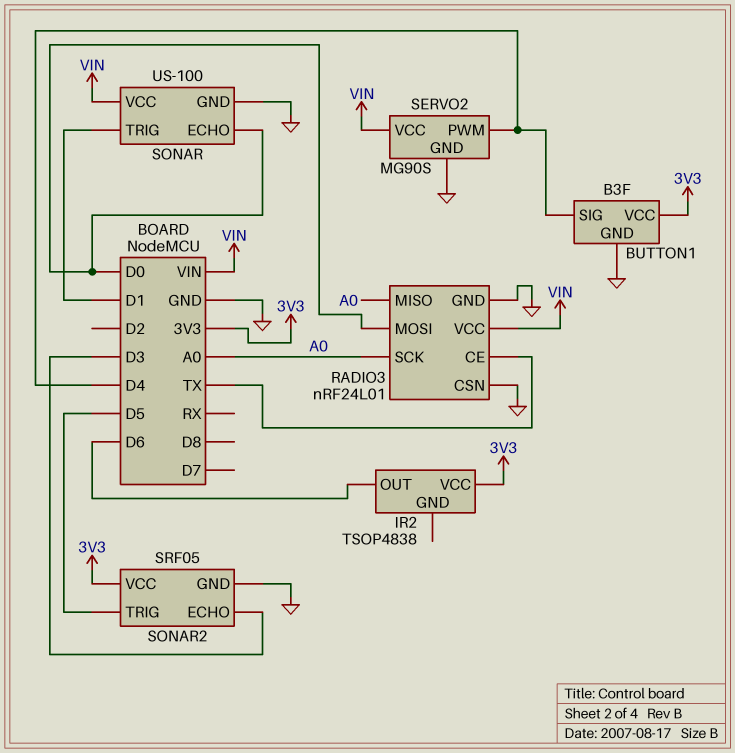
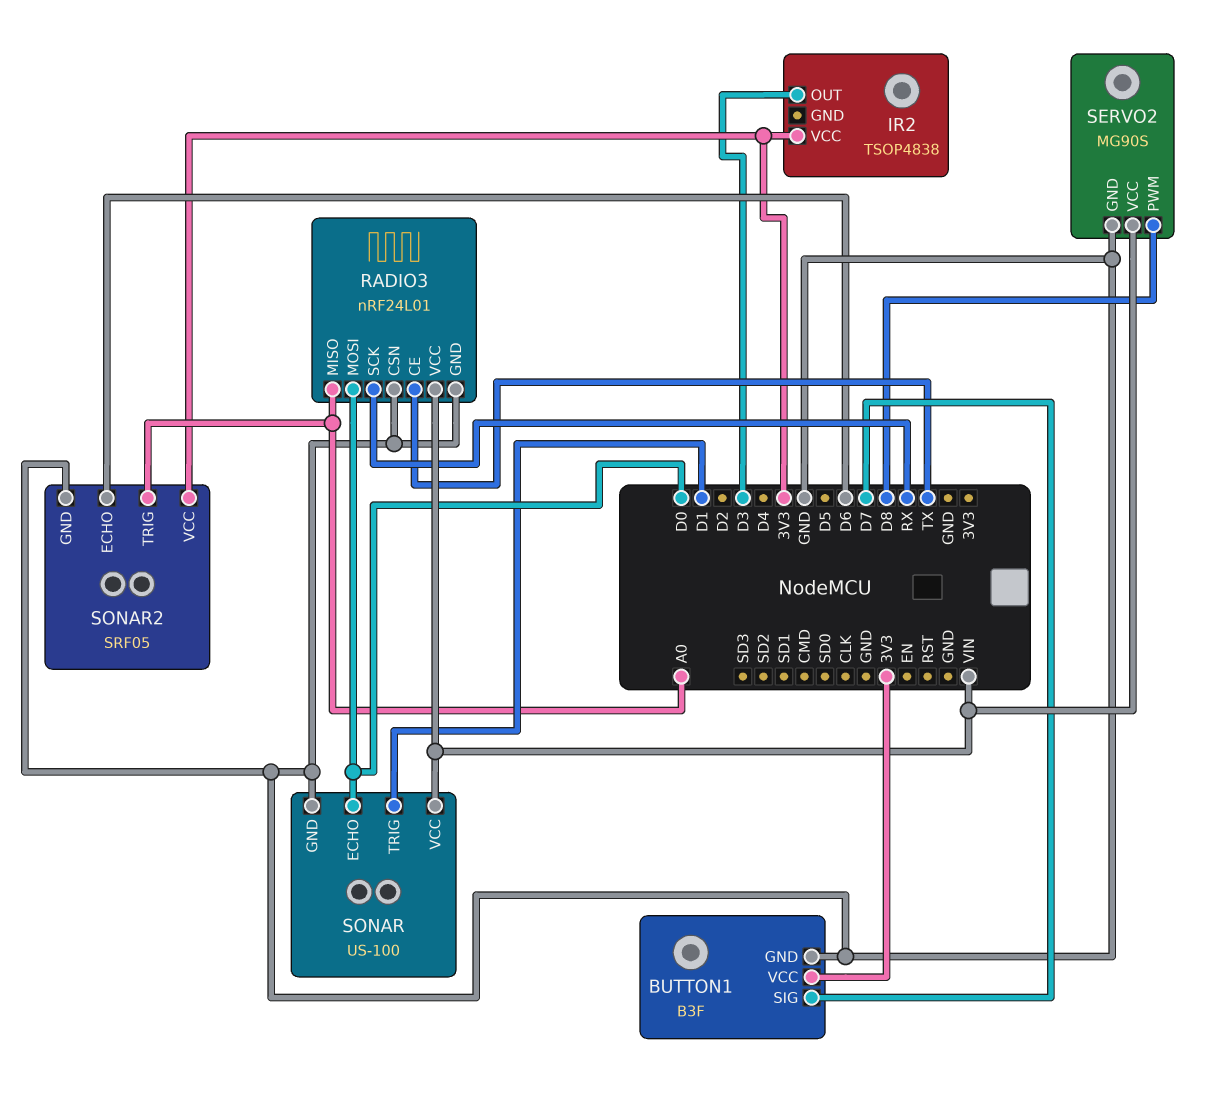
BUTTON1 pin SIG: D4 -> D7
IR2 pin OUT: D6 -> D3
RADIO3 pin SCK: A0 -> RX
SERVO2 pin PWM: D4 -> D8
SONAR2 pin ECHO: D3 -> D6
SONAR2 pin TRIG: D5 -> A0

